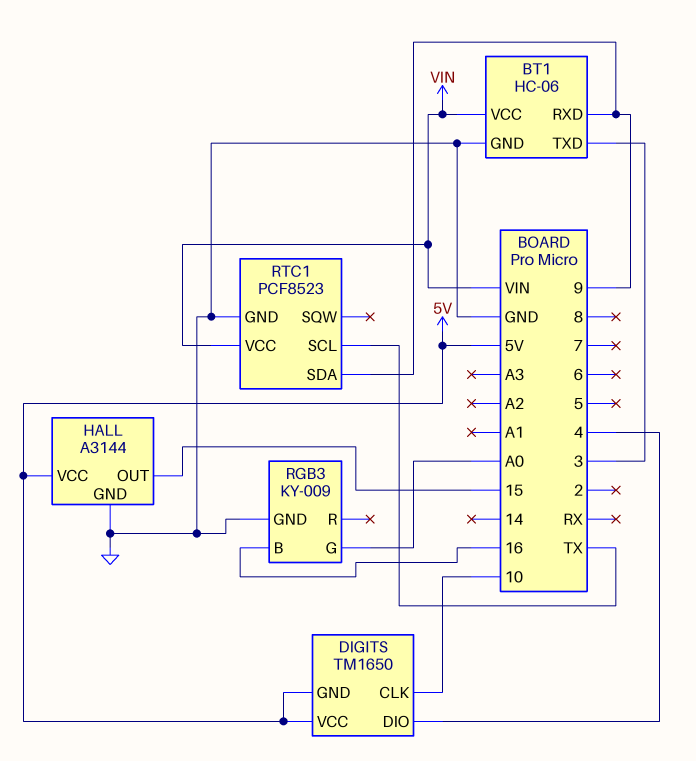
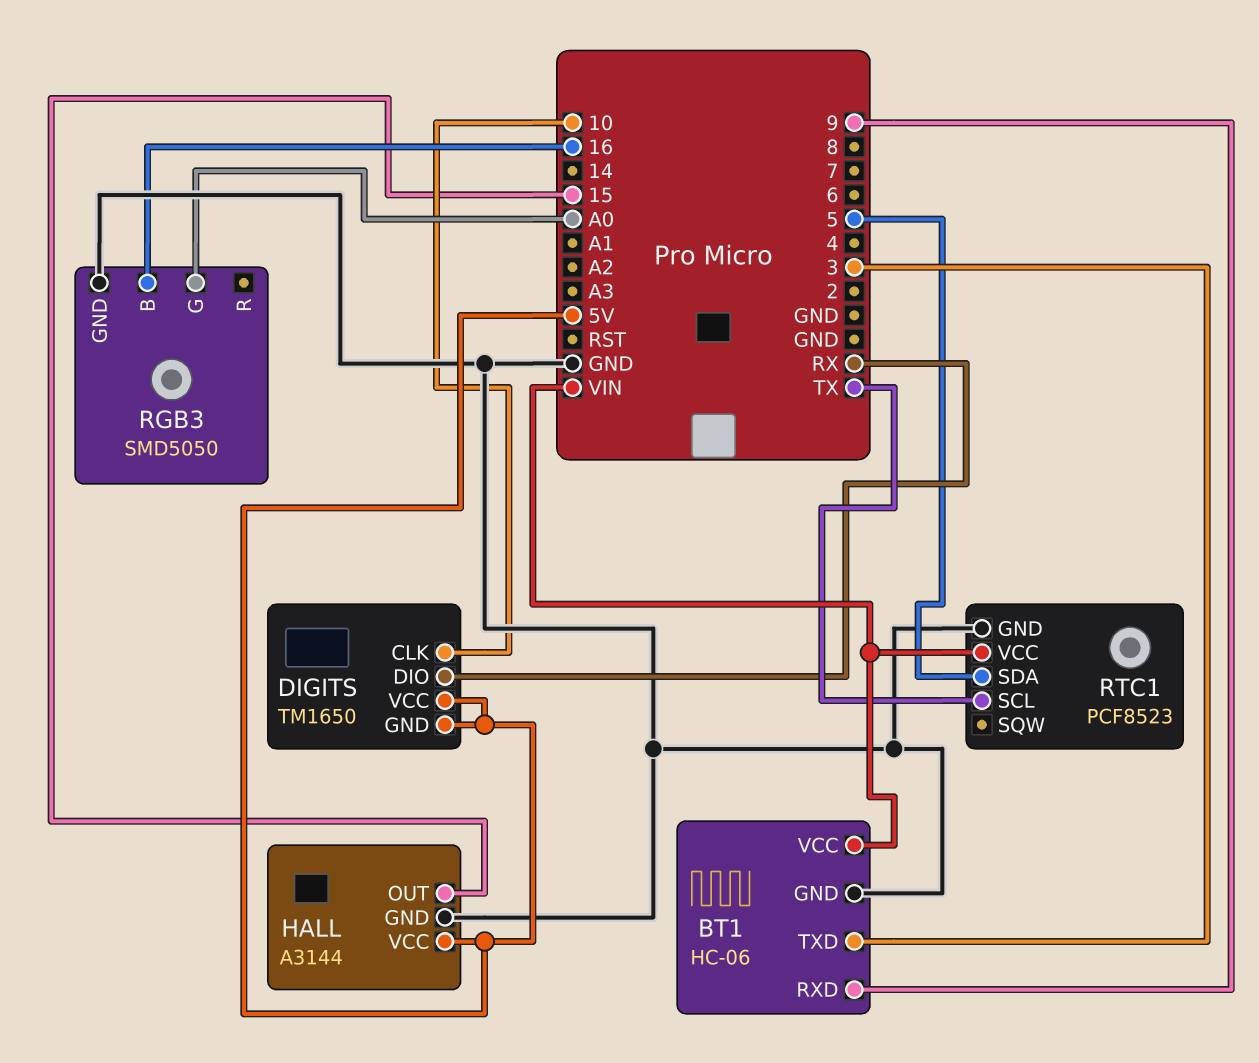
DIGITS pin DIO: 4 -> RX
RGB3: KY-009 -> SMD5050
RTC1 pin SDA: 9 -> 5

